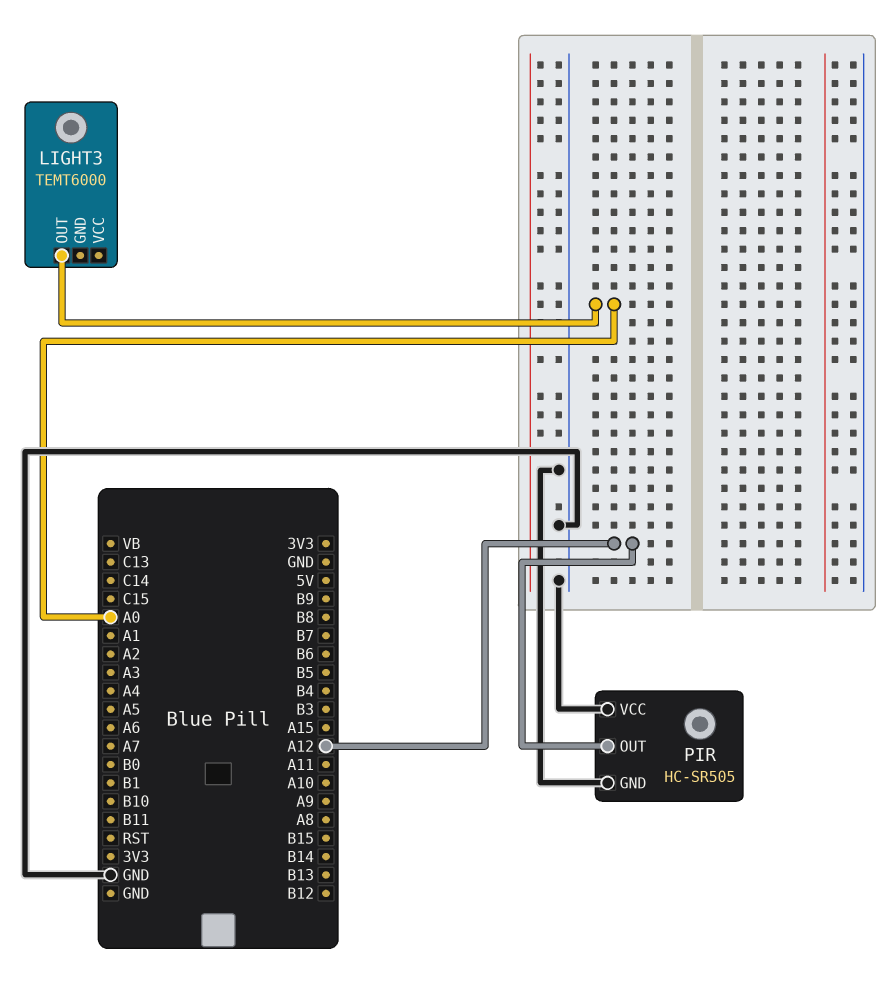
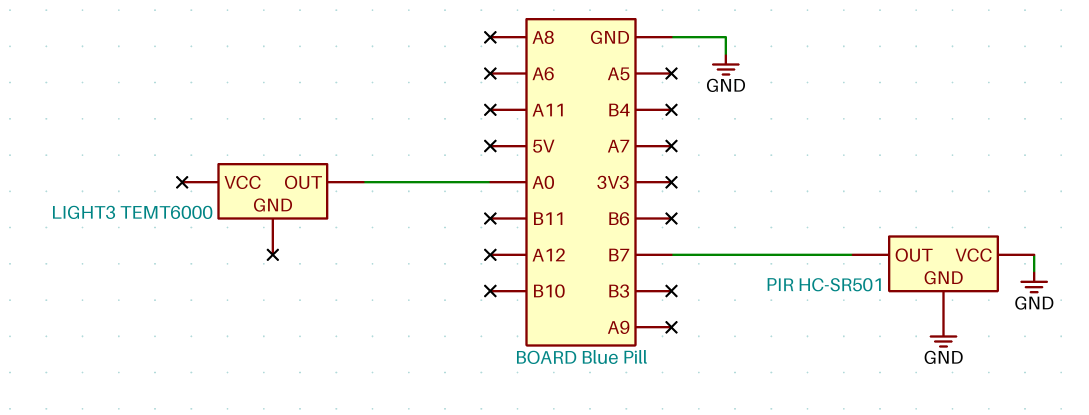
PIR: HC-SR505 -> HC-SR501
PIR pin OUT: A12 -> B7

